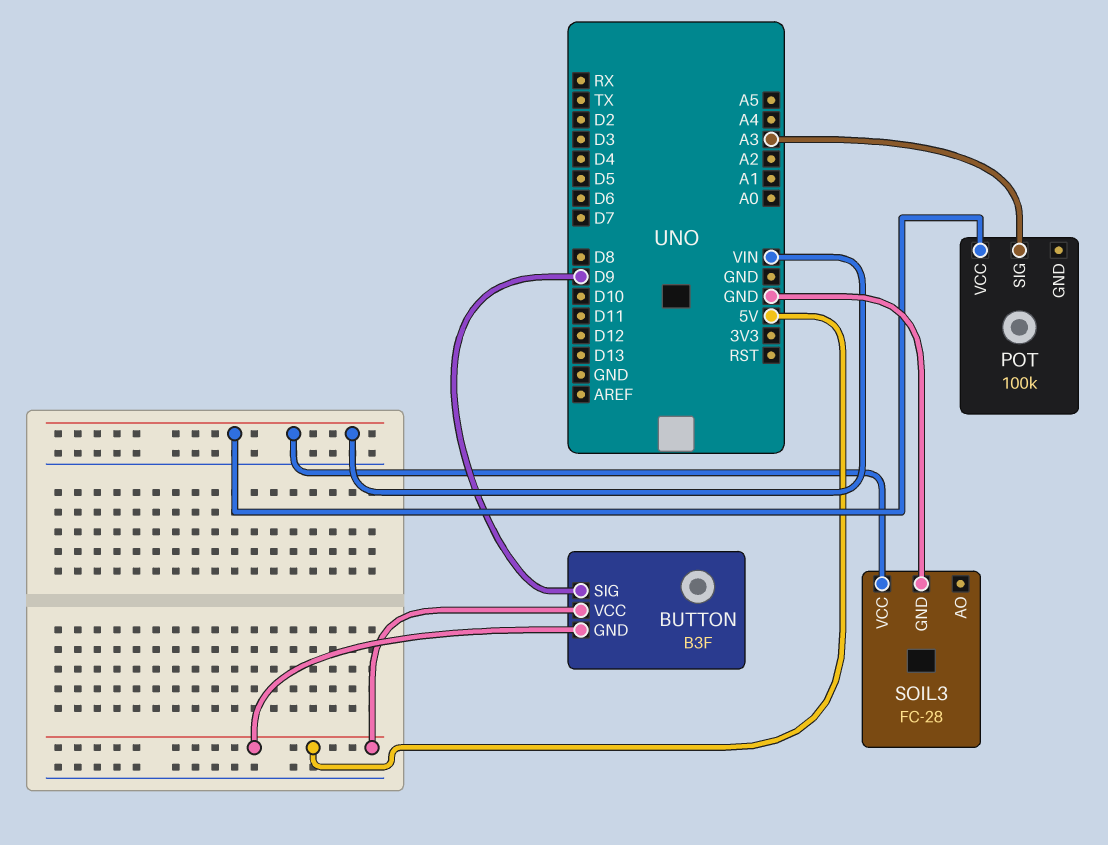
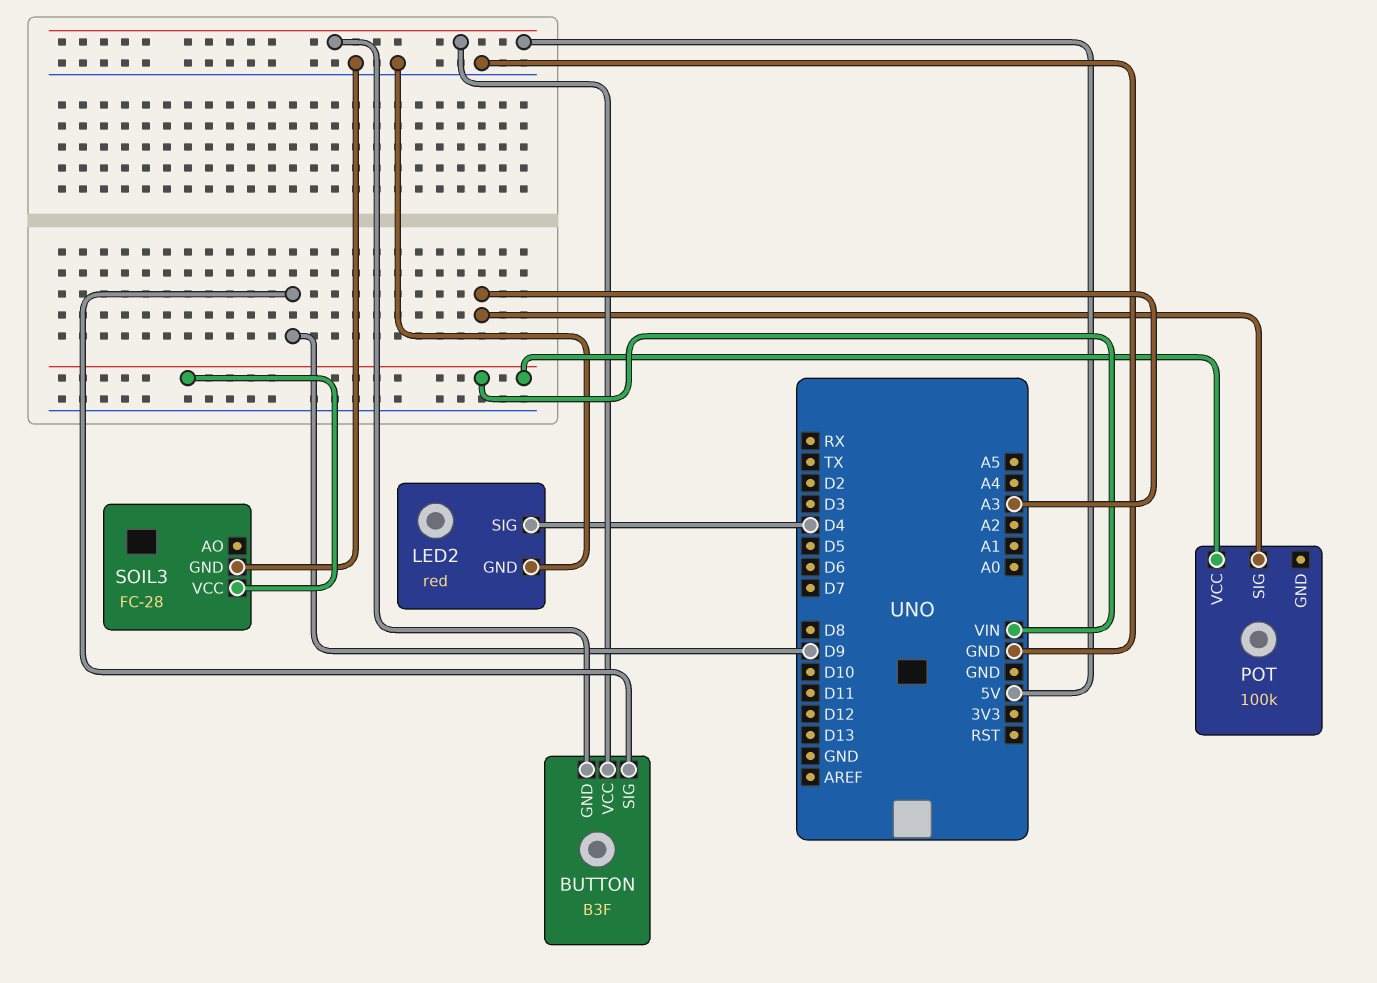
LED2: none -> red
LED2 pin GND: none -> GND
LED2 pin SIG: none -> D4

